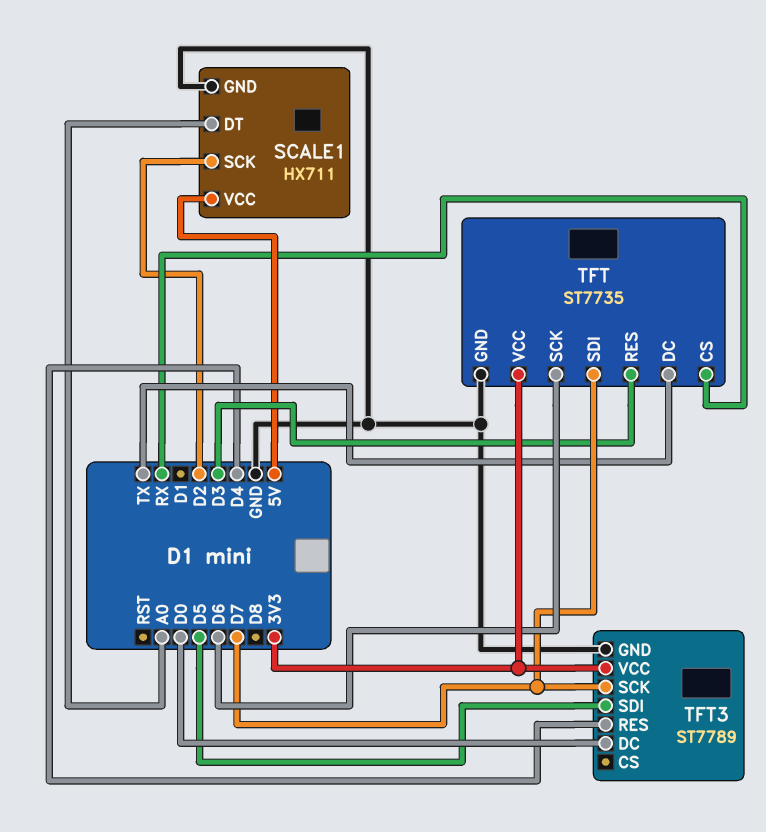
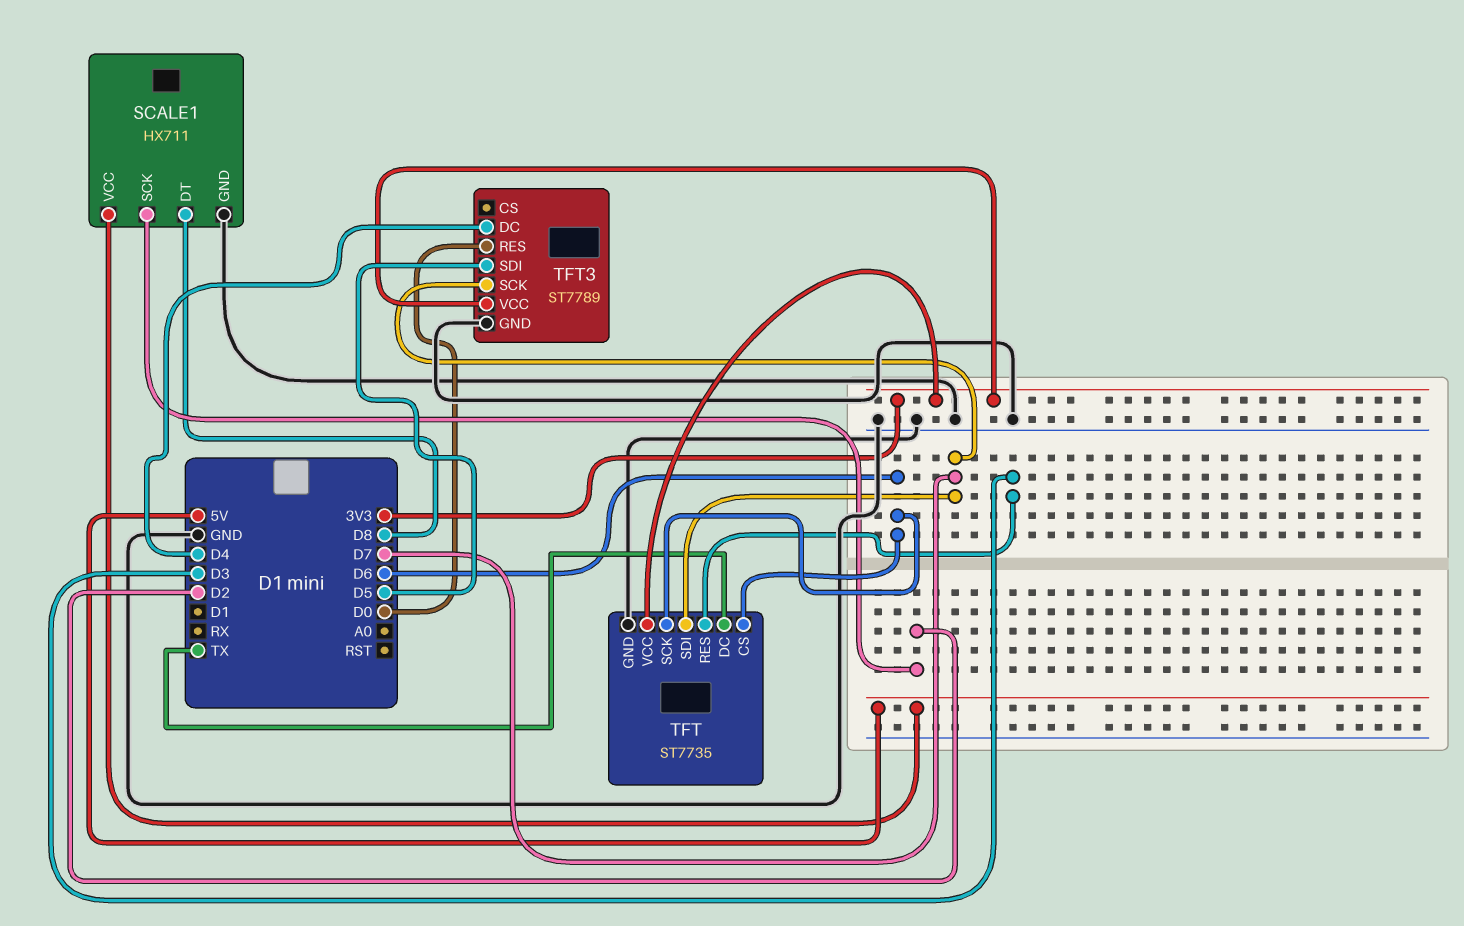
SCALE1 pin DT: A0 -> D8
TFT pin CS: RX -> D6
TFT3 pin DC: D0 -> D4
TFT3 pin RES: D4 -> D0

